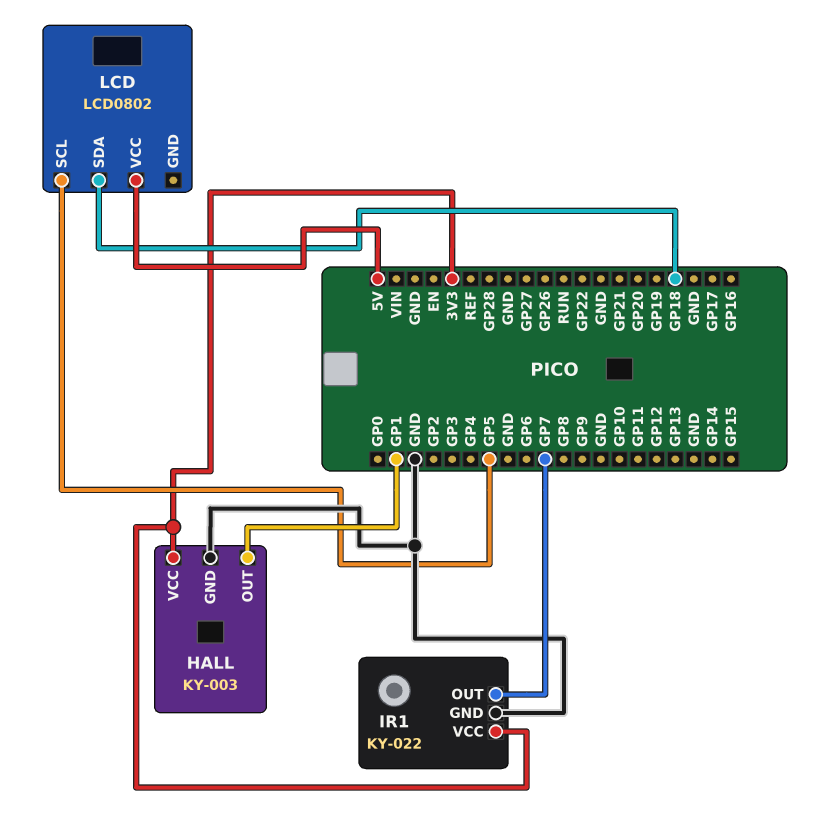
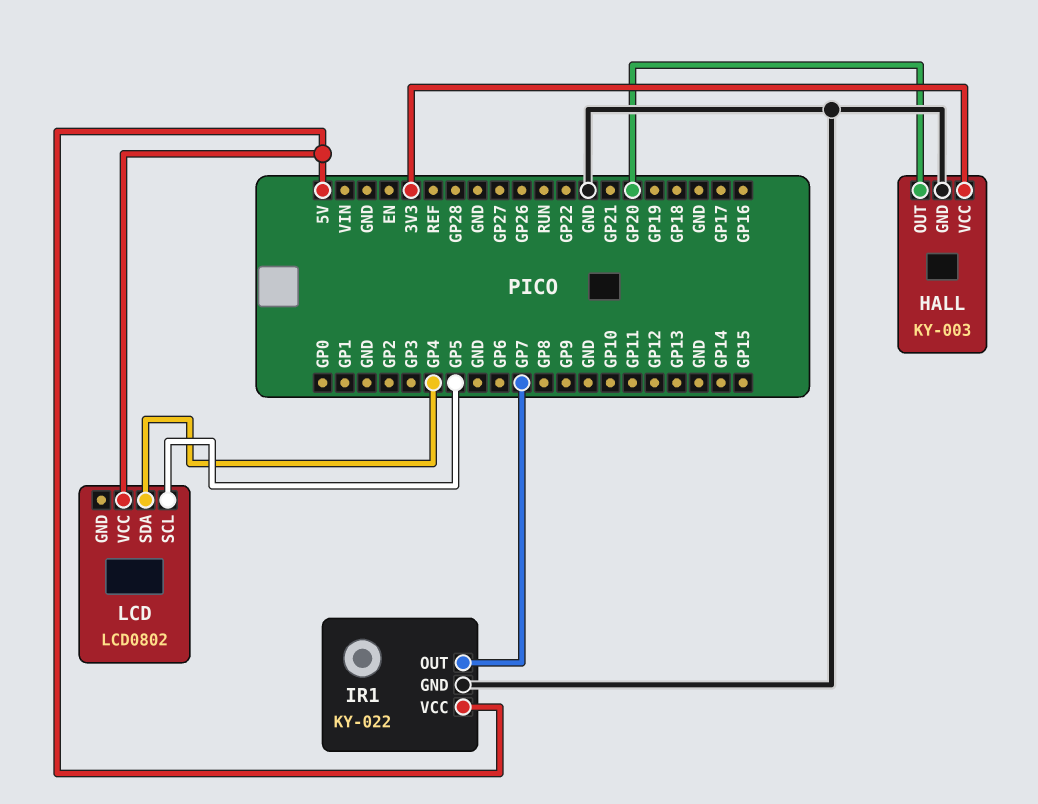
HALL pin OUT: GP1 -> GP20
IR1 pin VCC: 3V3 -> 5V
LCD pin SDA: GP18 -> GP4

